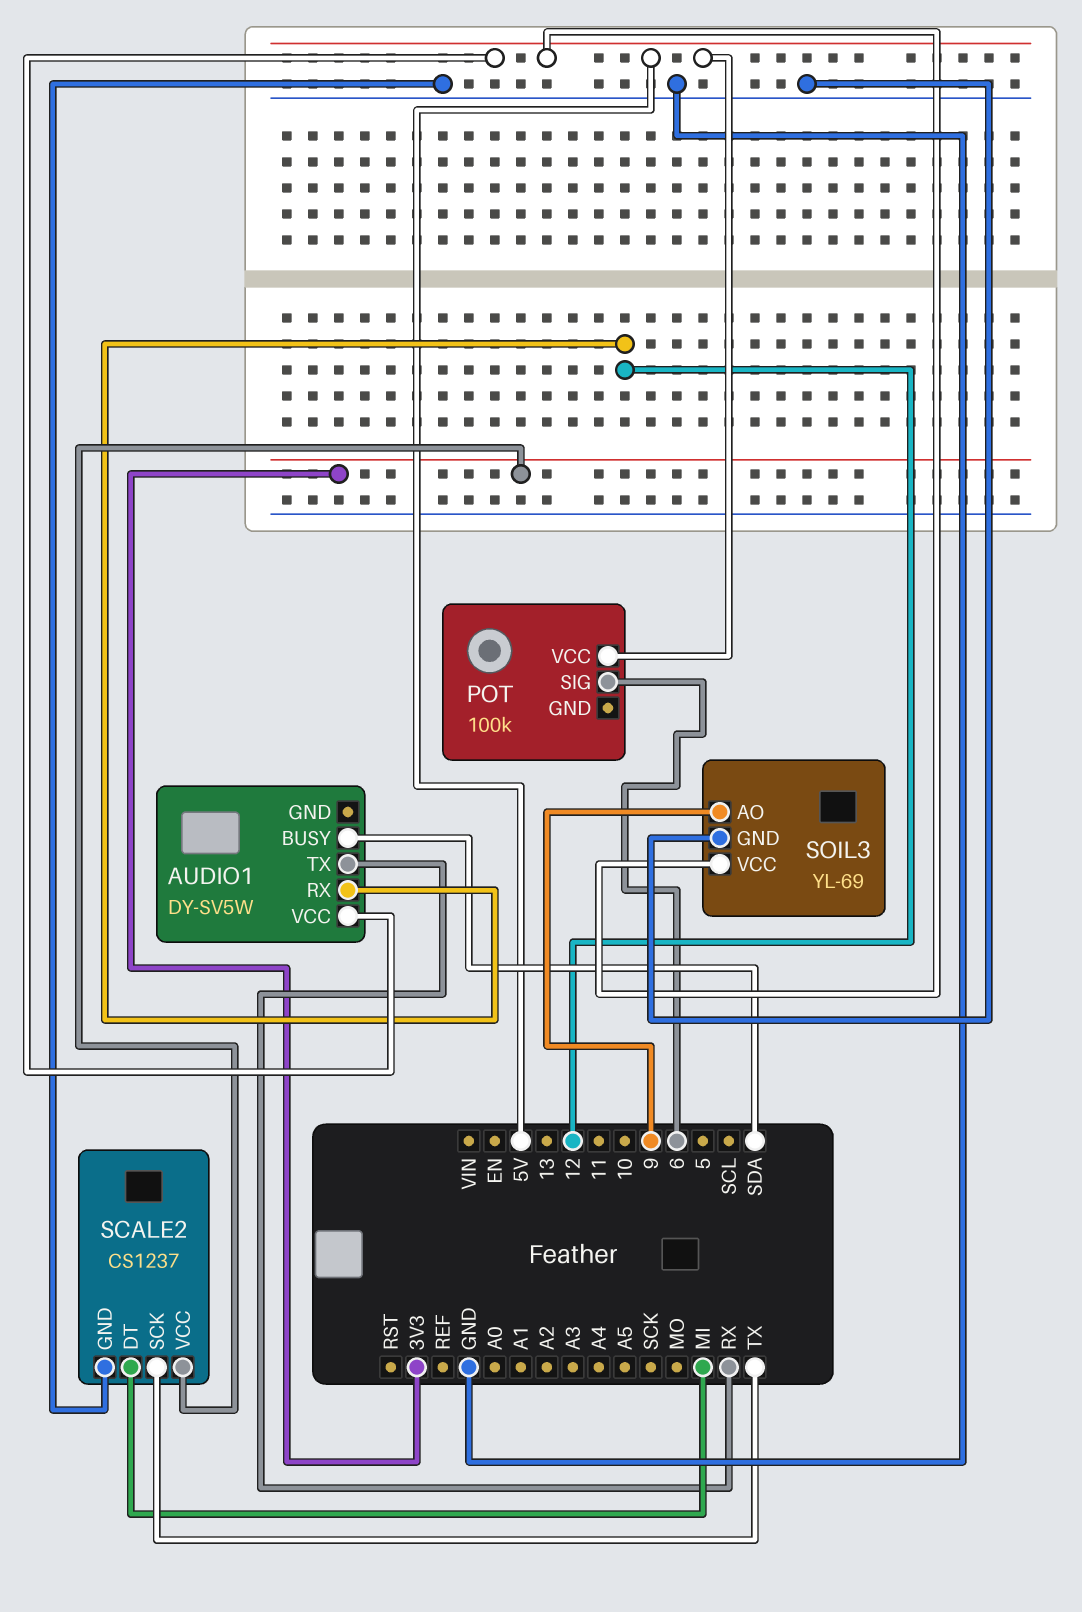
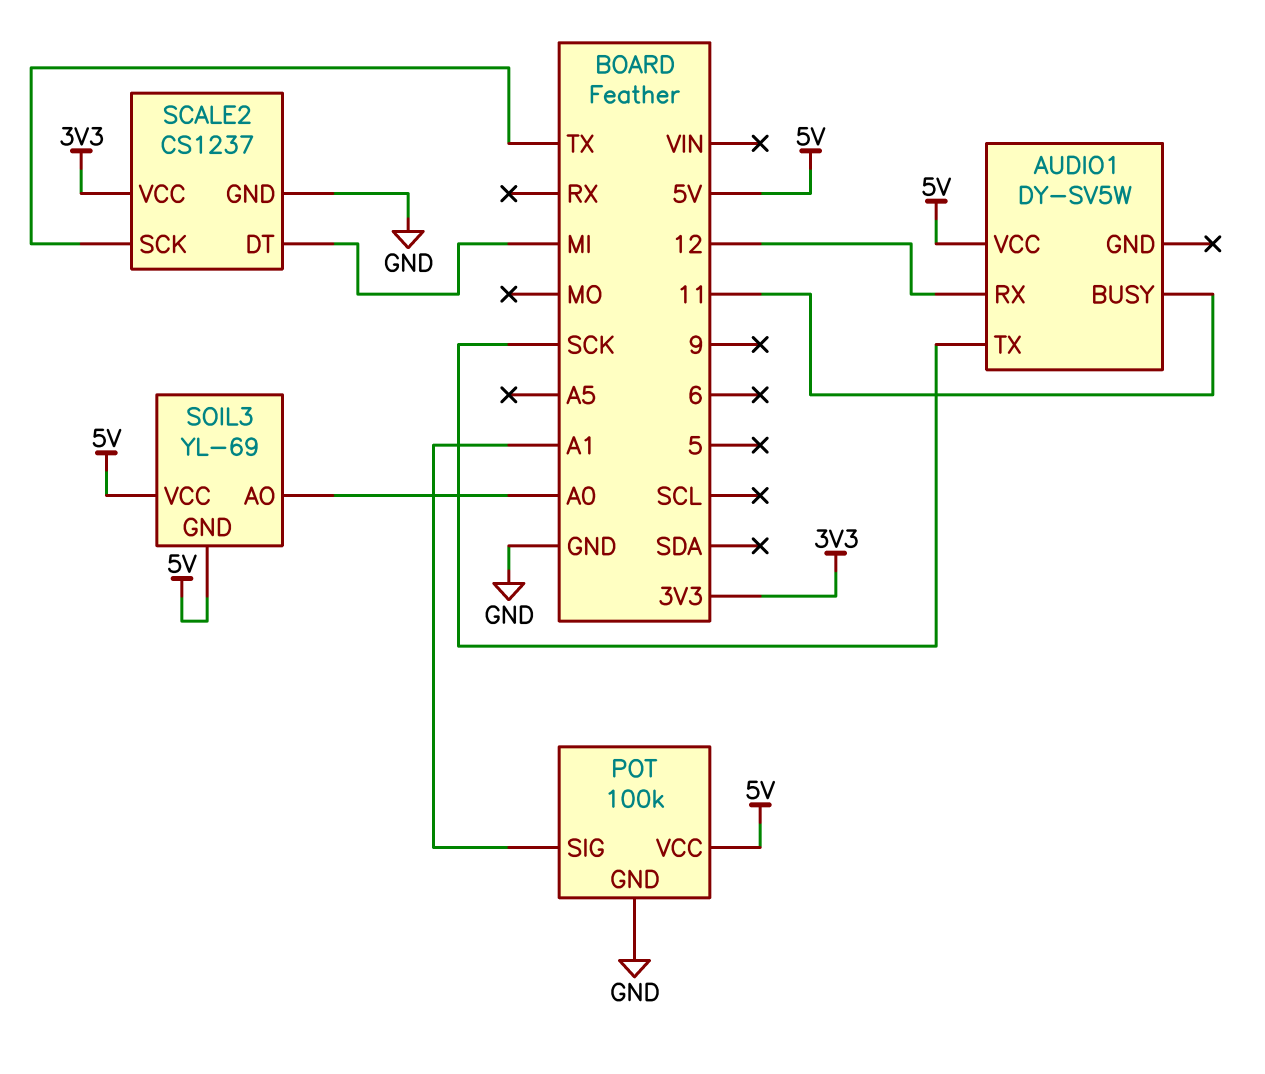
AUDIO1 pin BUSY: SDA -> 11
AUDIO1 pin TX: RX -> SCK
POT pin GND: none -> GND
POT pin SIG: 6 -> A1
SOIL3 pin AO: 9 -> A0
SOIL3 pin GND: GND -> 5V

